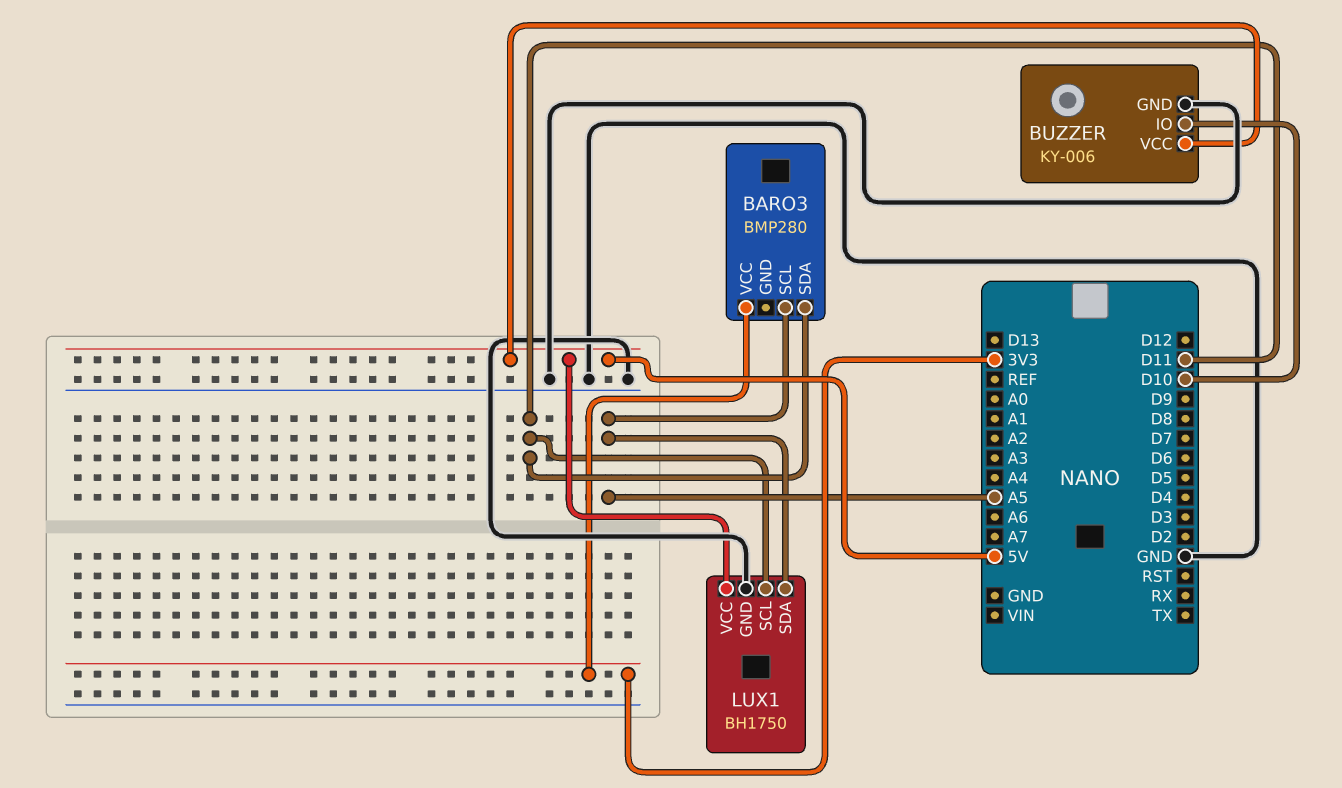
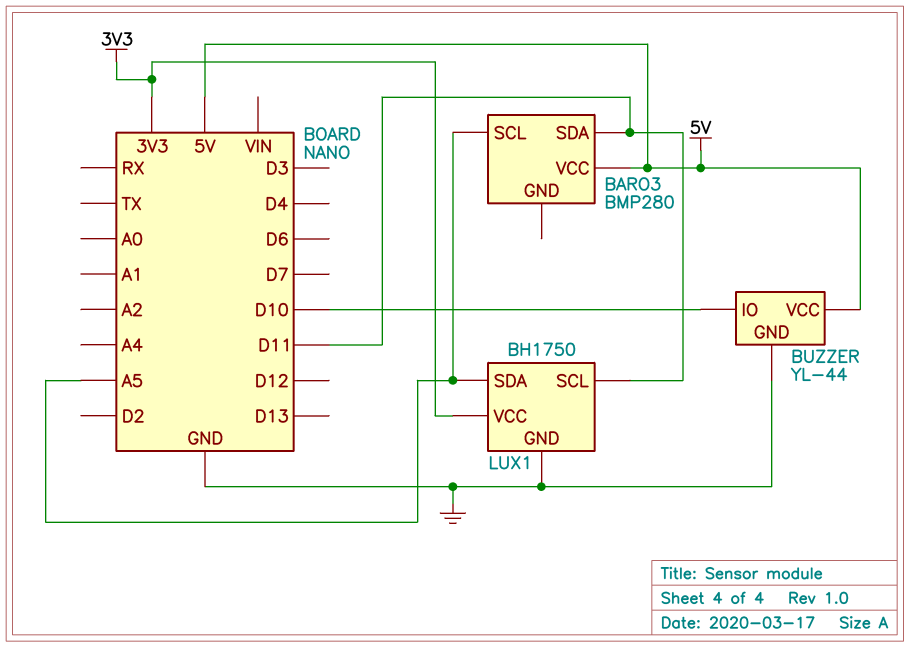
BARO3 pin VCC: 3V3 -> 5V
BUZZER: KY-006 -> YL-44
LUX1 pin VCC: 5V -> 3V3

